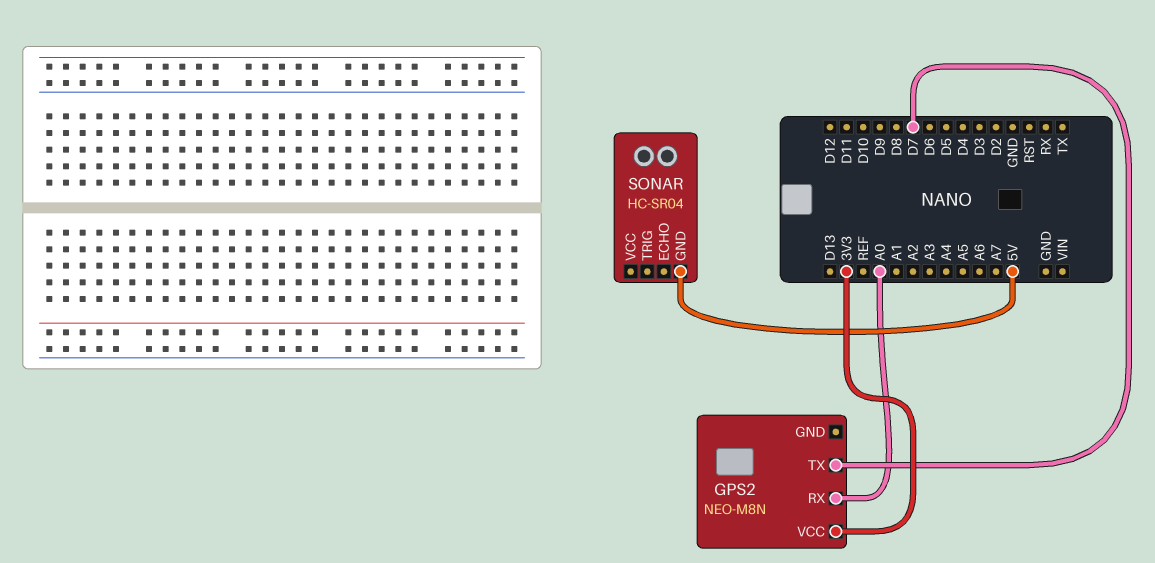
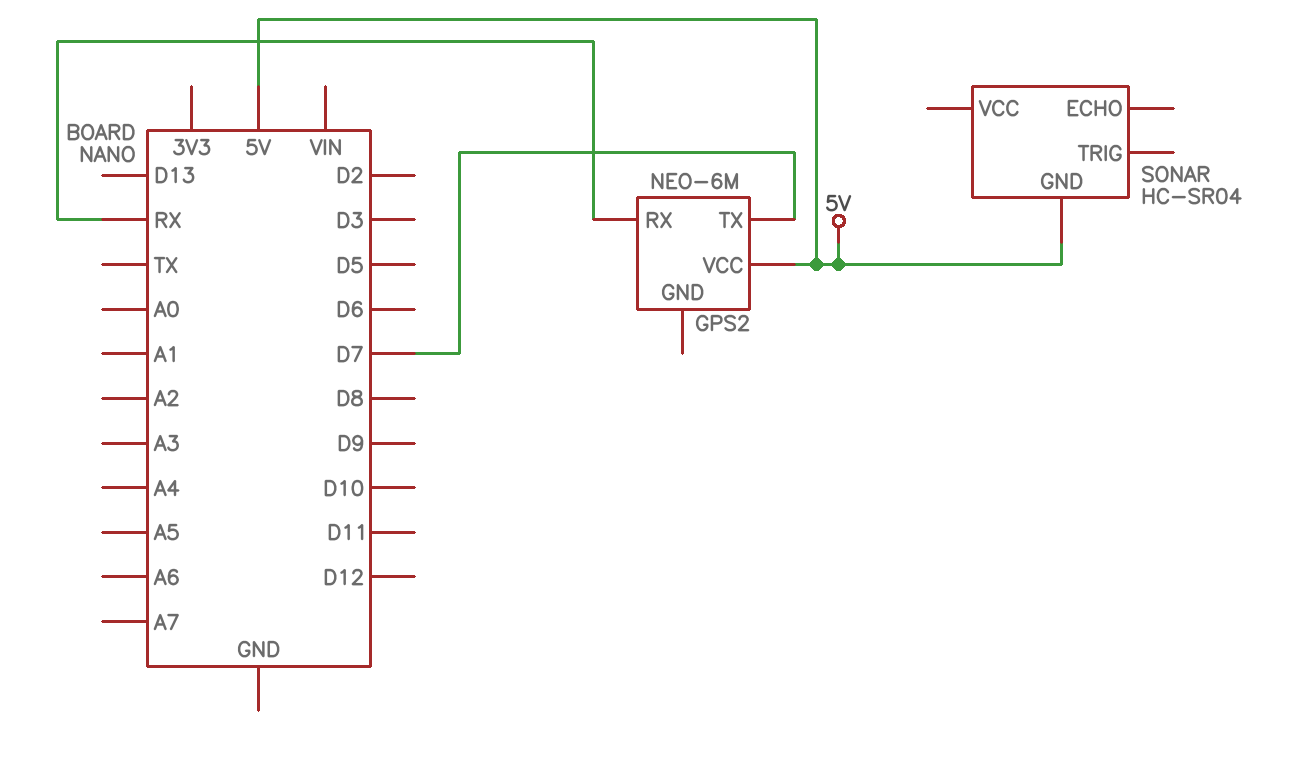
GPS2: NEO-M8N -> NEO-6M
GPS2 pin RX: A0 -> RX
GPS2 pin VCC: 3V3 -> 5V

